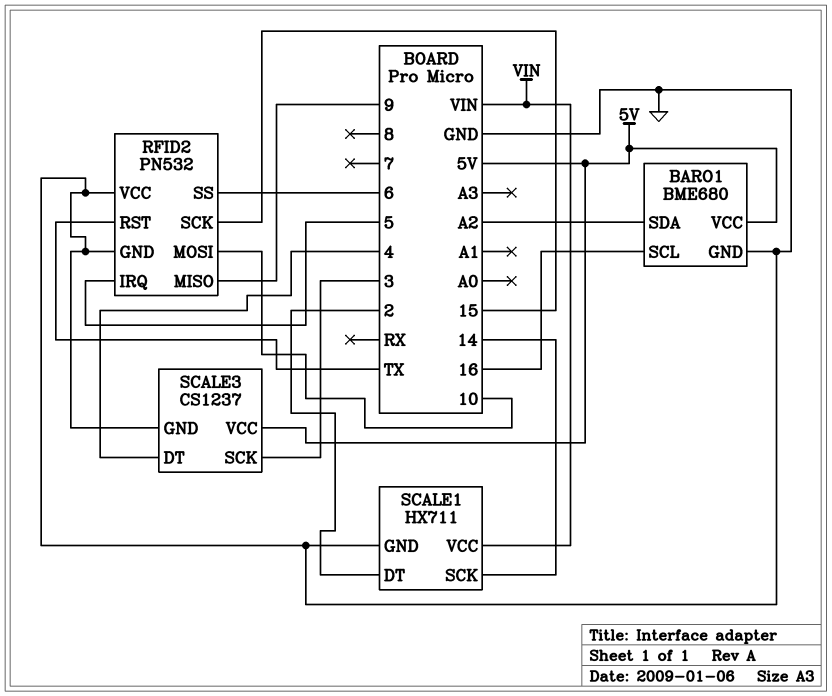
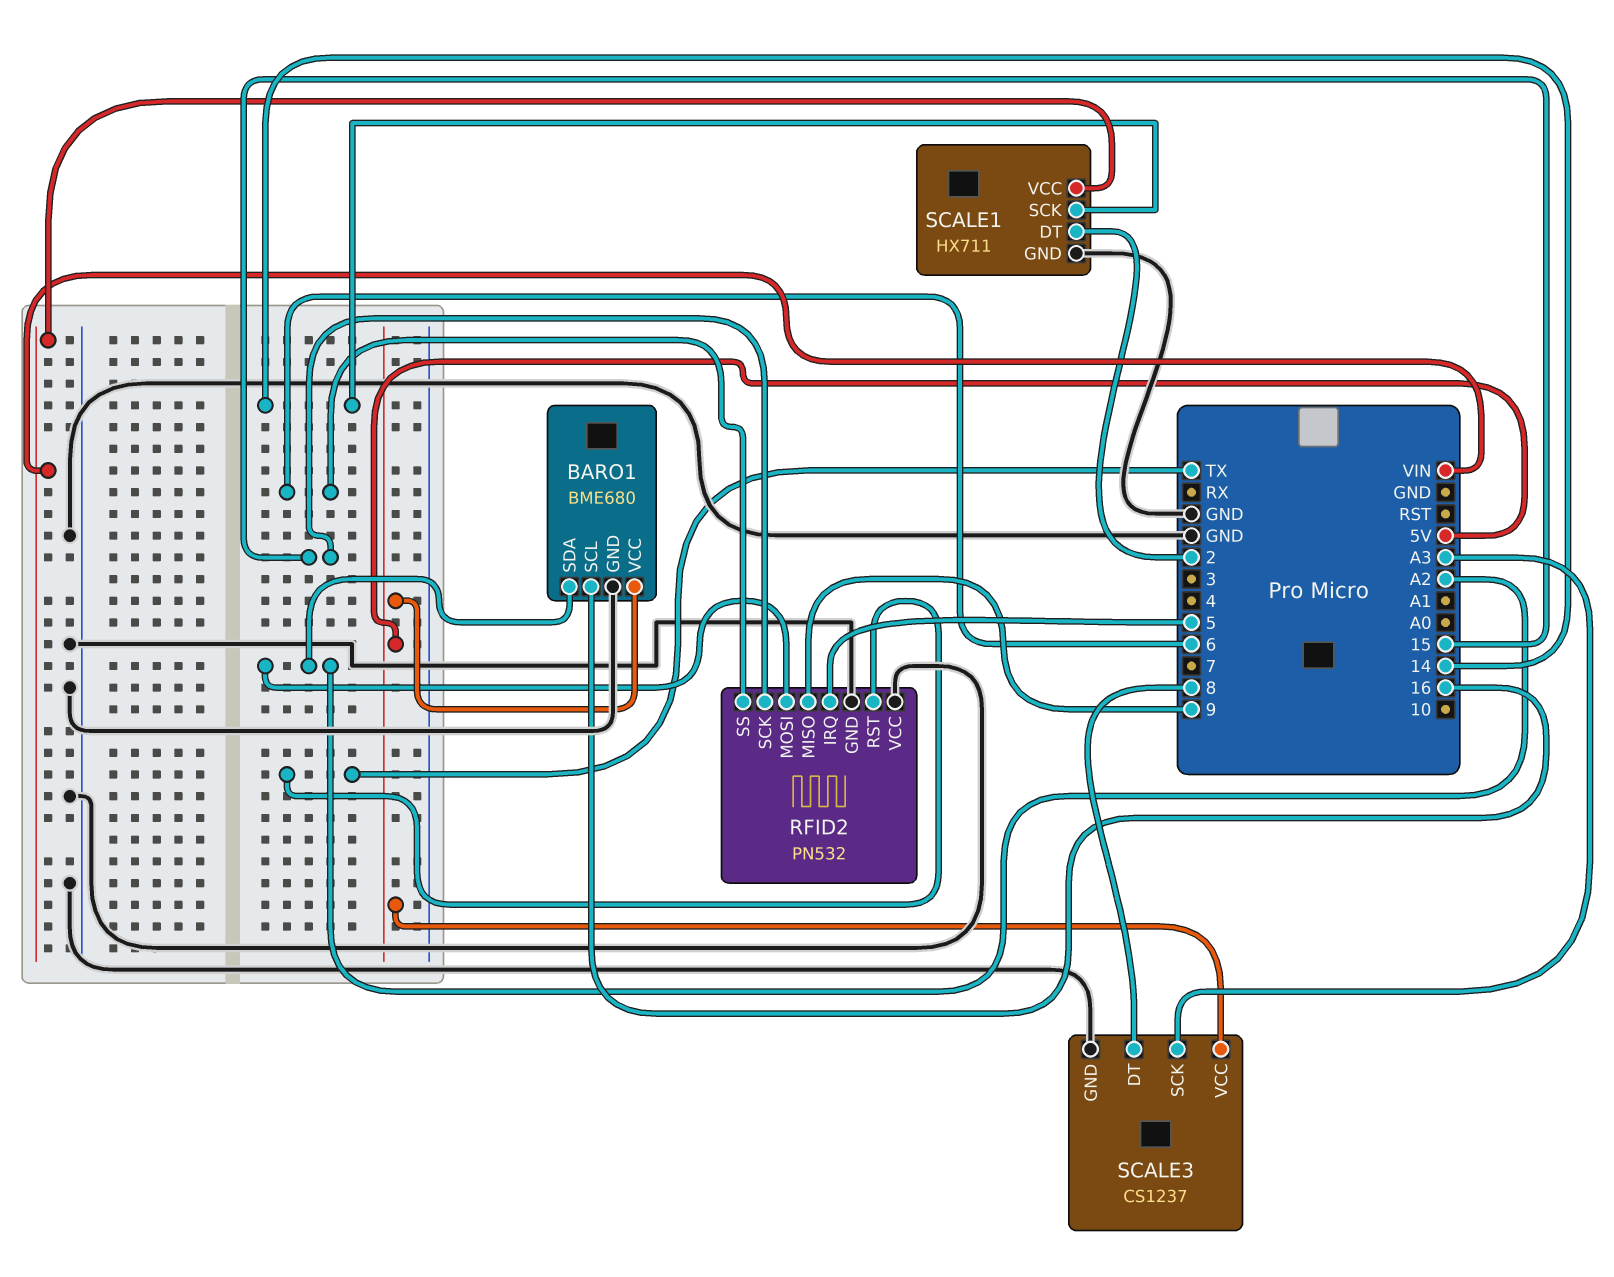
RFID2 pin MOSI: 10 -> A2
SCALE3 pin DT: 4 -> 8
SCALE3 pin SCK: 3 -> A3

